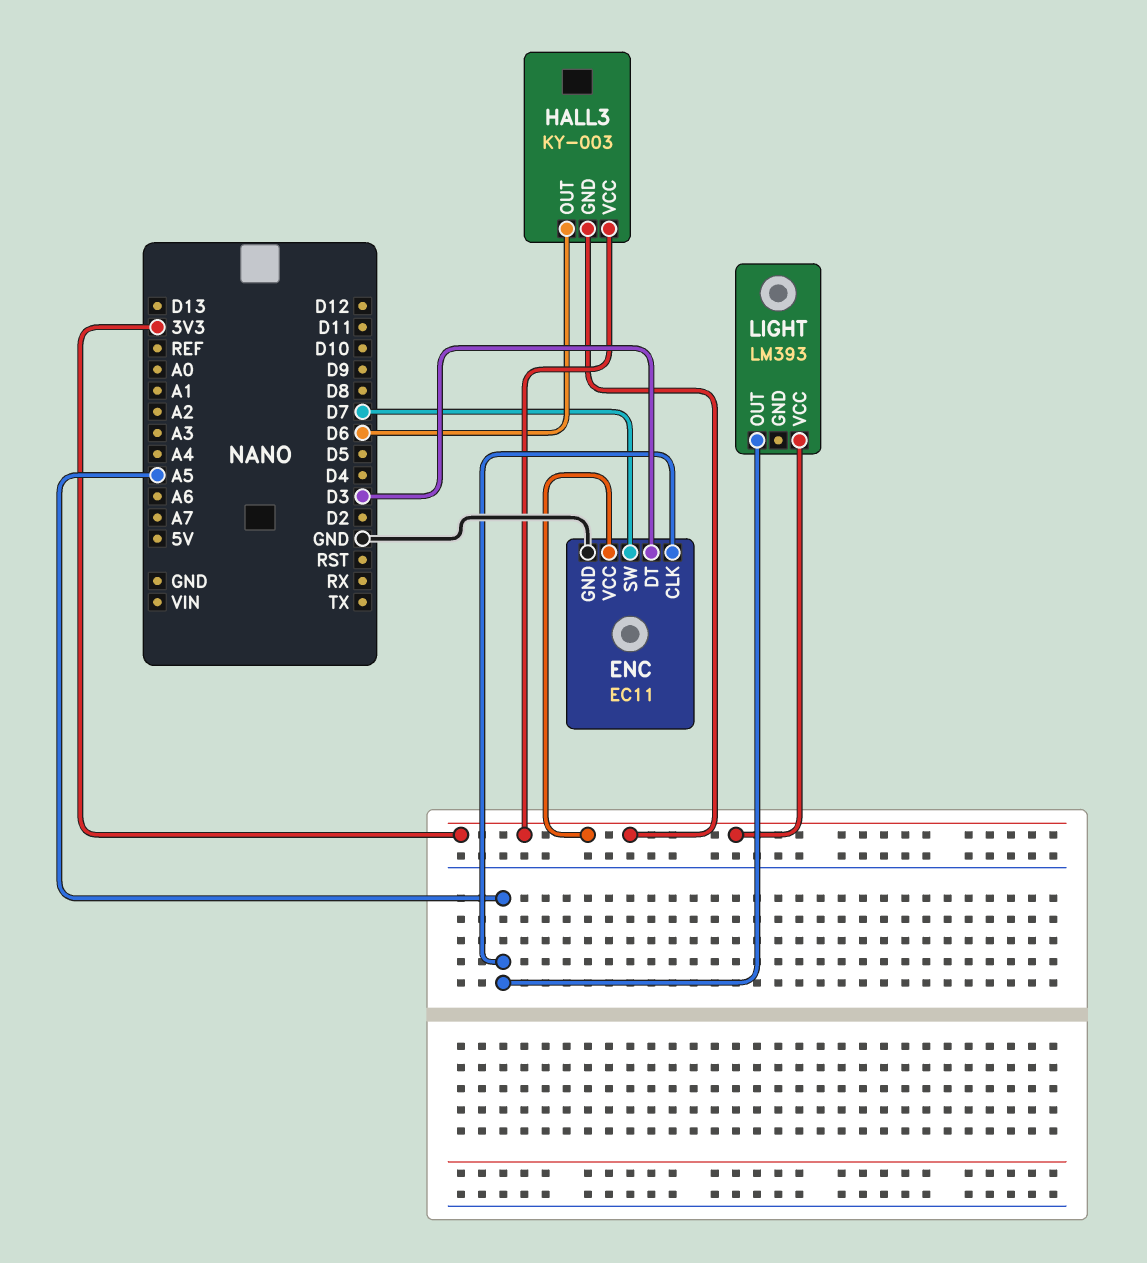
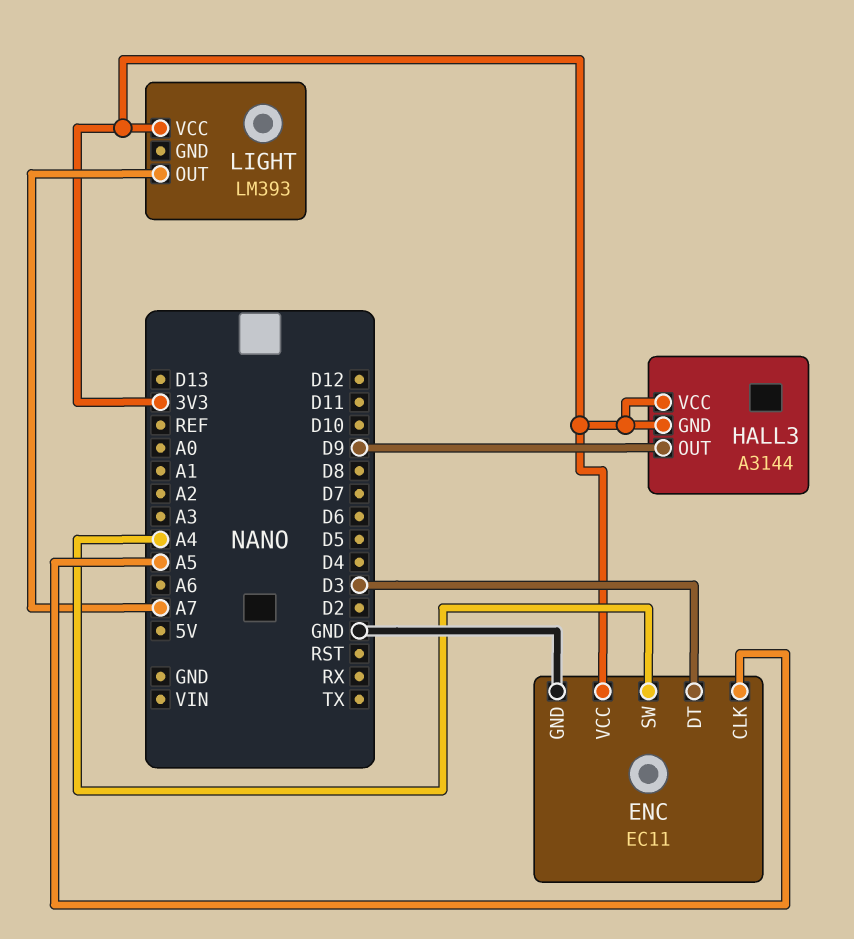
ENC pin SW: D7 -> A4
HALL3: KY-003 -> A3144
HALL3 pin OUT: D6 -> D9
LIGHT pin OUT: A5 -> A7

